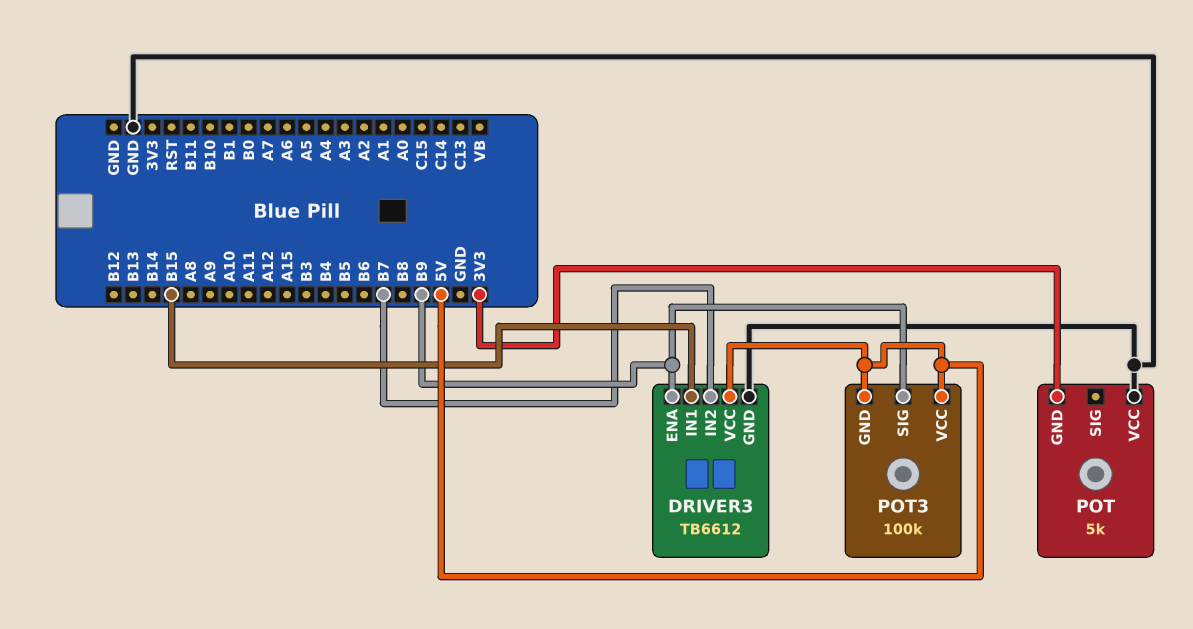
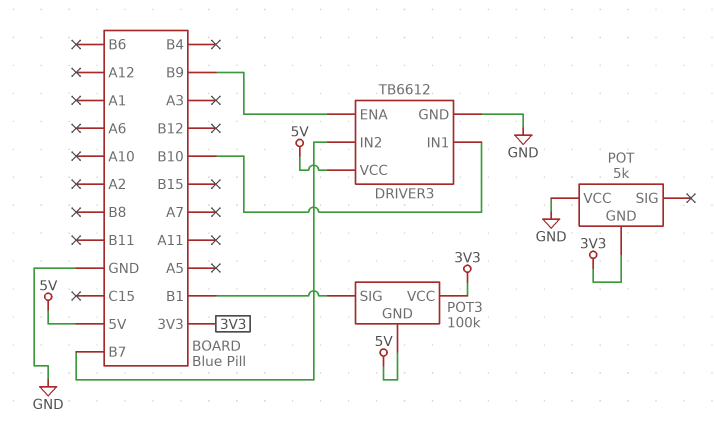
DRIVER3 pin IN1: B15 -> B10
POT3 pin SIG: B9 -> B1
POT3 pin VCC: 5V -> 3V3

